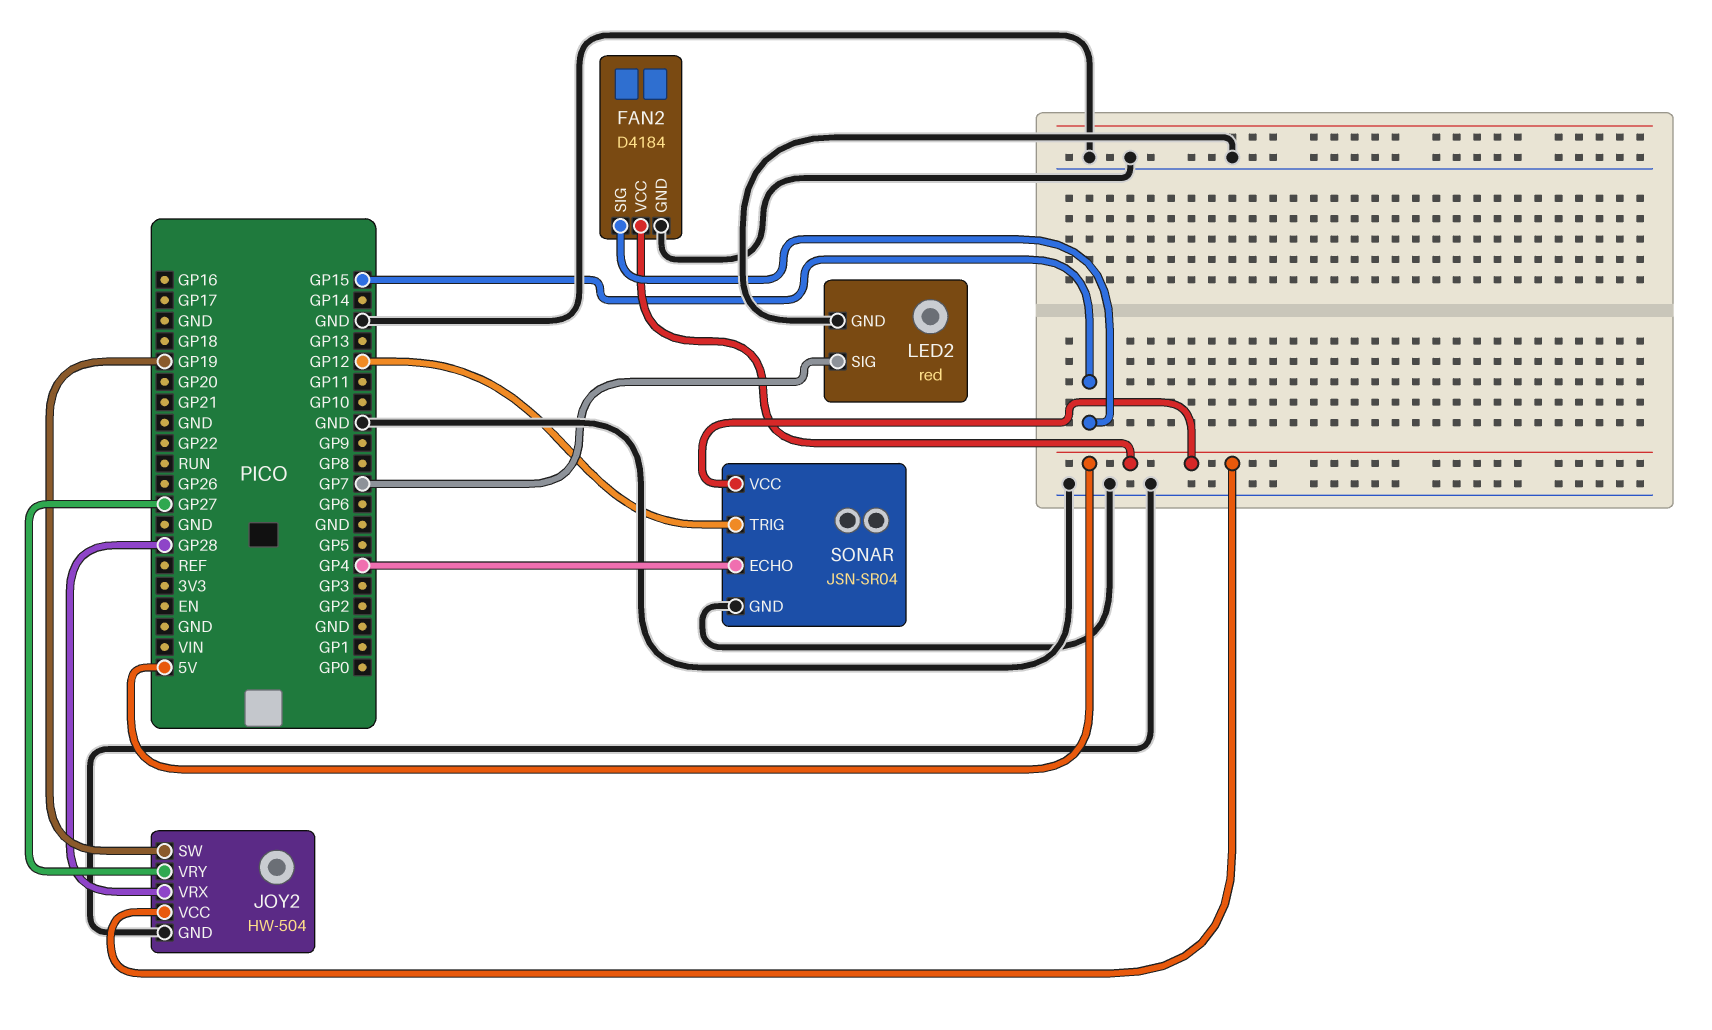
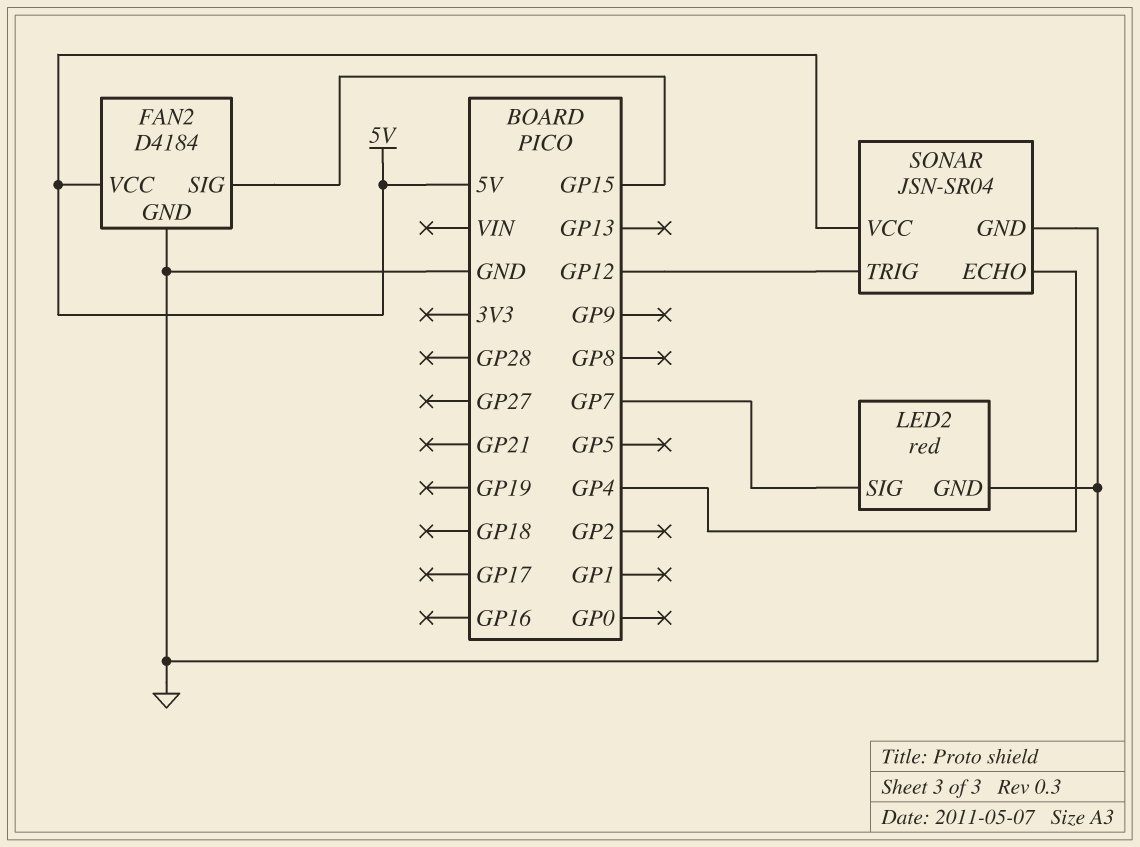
JOY2: HW-504 -> none
JOY2 pin GND: GND -> none
JOY2 pin SW: GP19 -> none
JOY2 pin VCC: 5V -> none
JOY2 pin VRX: GP28 -> none
JOY2 pin VRY: GP27 -> none

